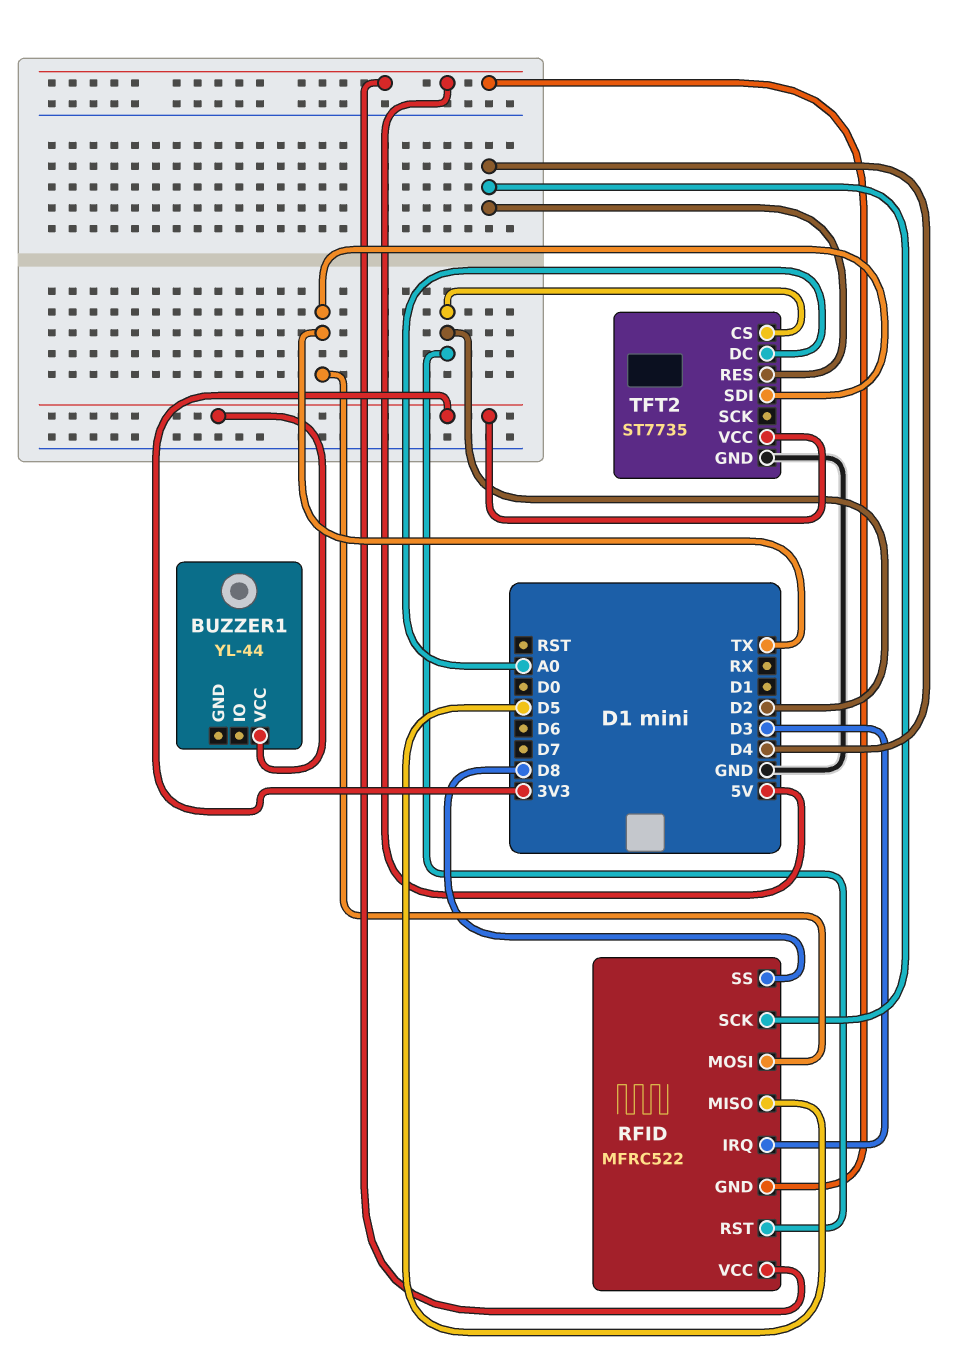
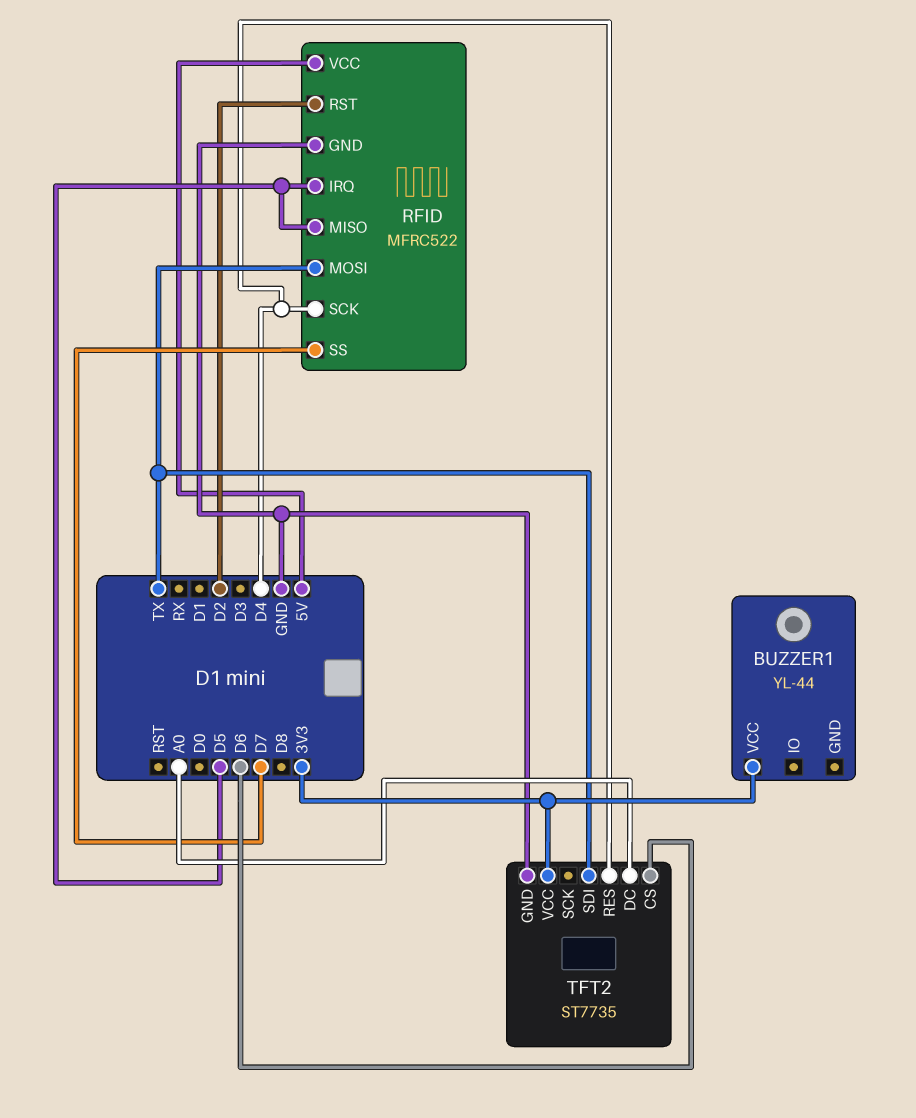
RFID pin GND: 5V -> GND
RFID pin IRQ: D3 -> D5
RFID pin SS: D8 -> D7
TFT2 pin CS: D2 -> D6

